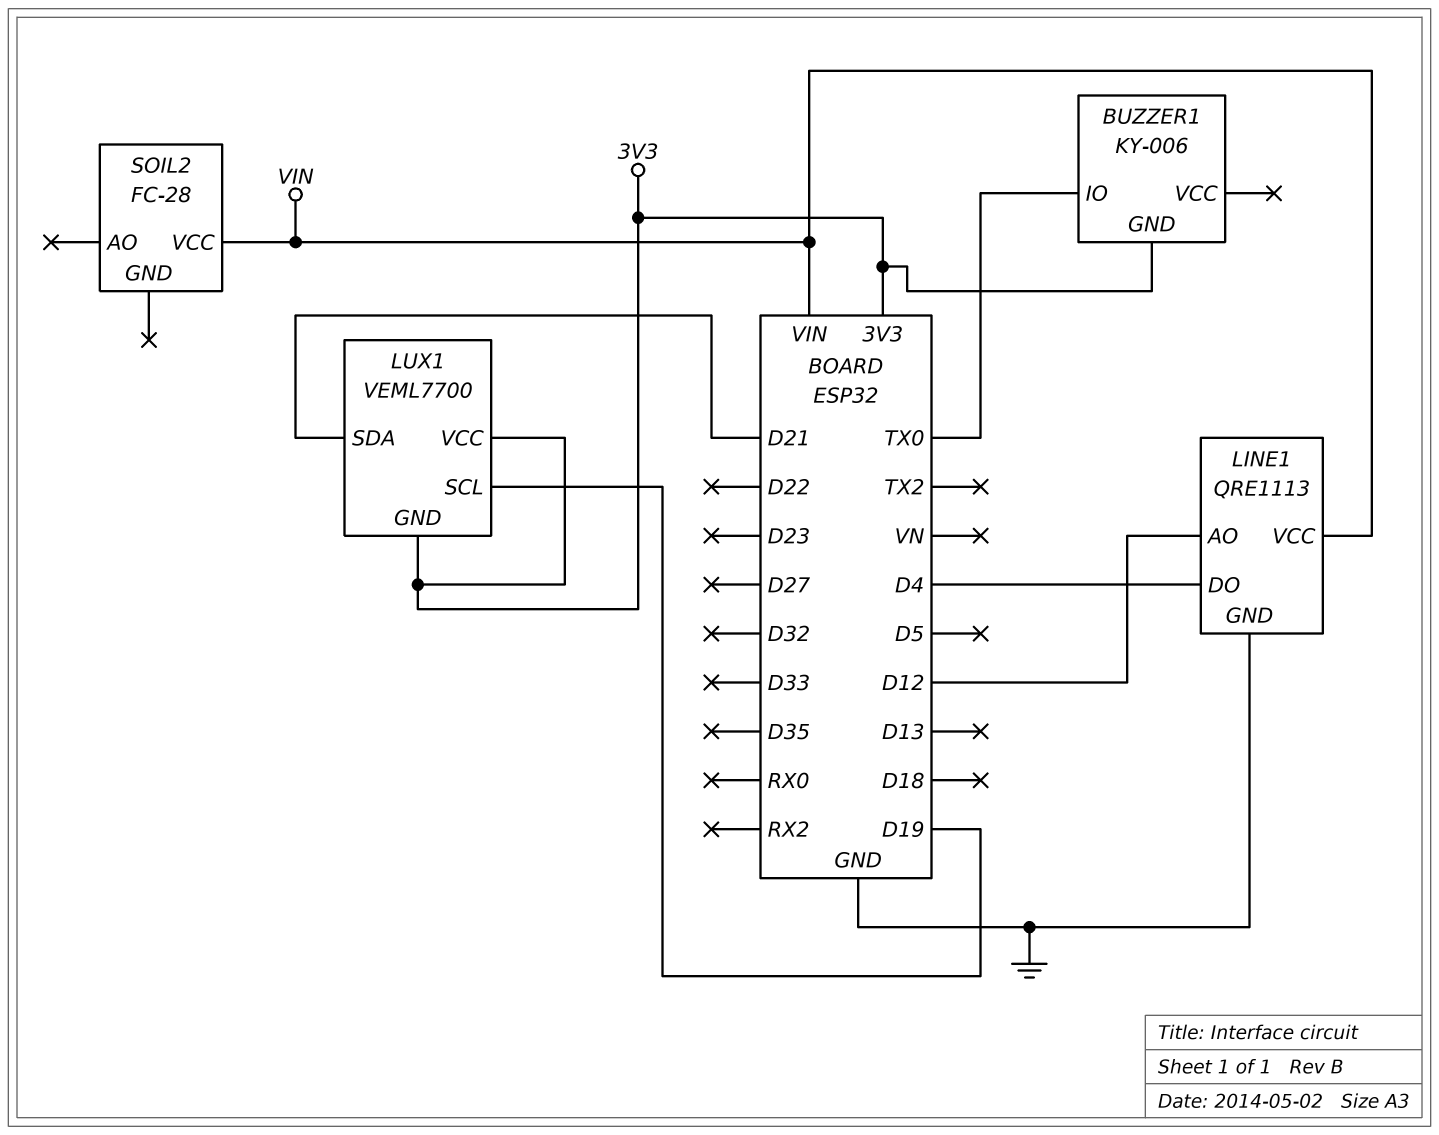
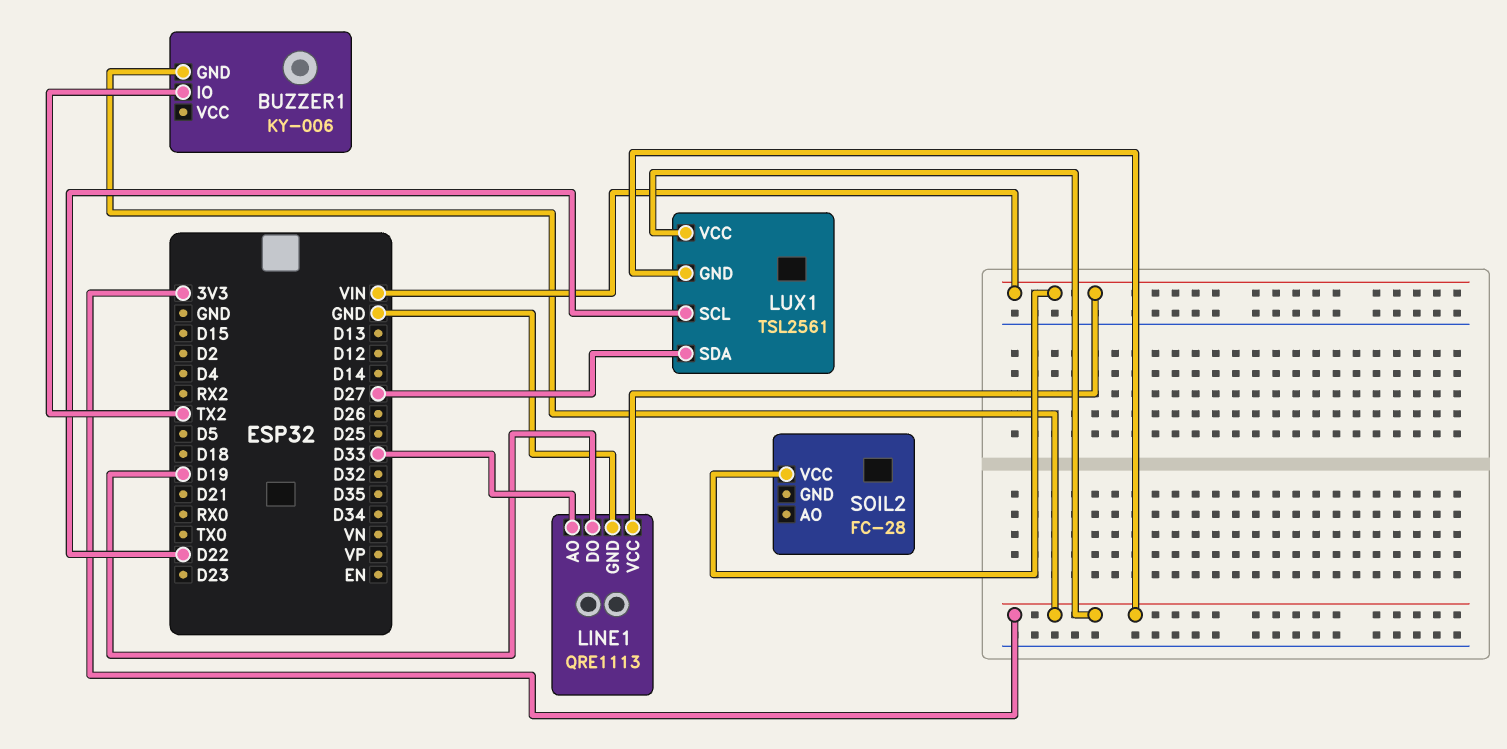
BUZZER1 pin IO: TX0 -> TX2
LINE1 pin AO: D12 -> D33
LINE1 pin DO: D4 -> D19
LUX1: VEML7700 -> TSL2561
LUX1 pin SCL: D19 -> D22
LUX1 pin SDA: D21 -> D27

